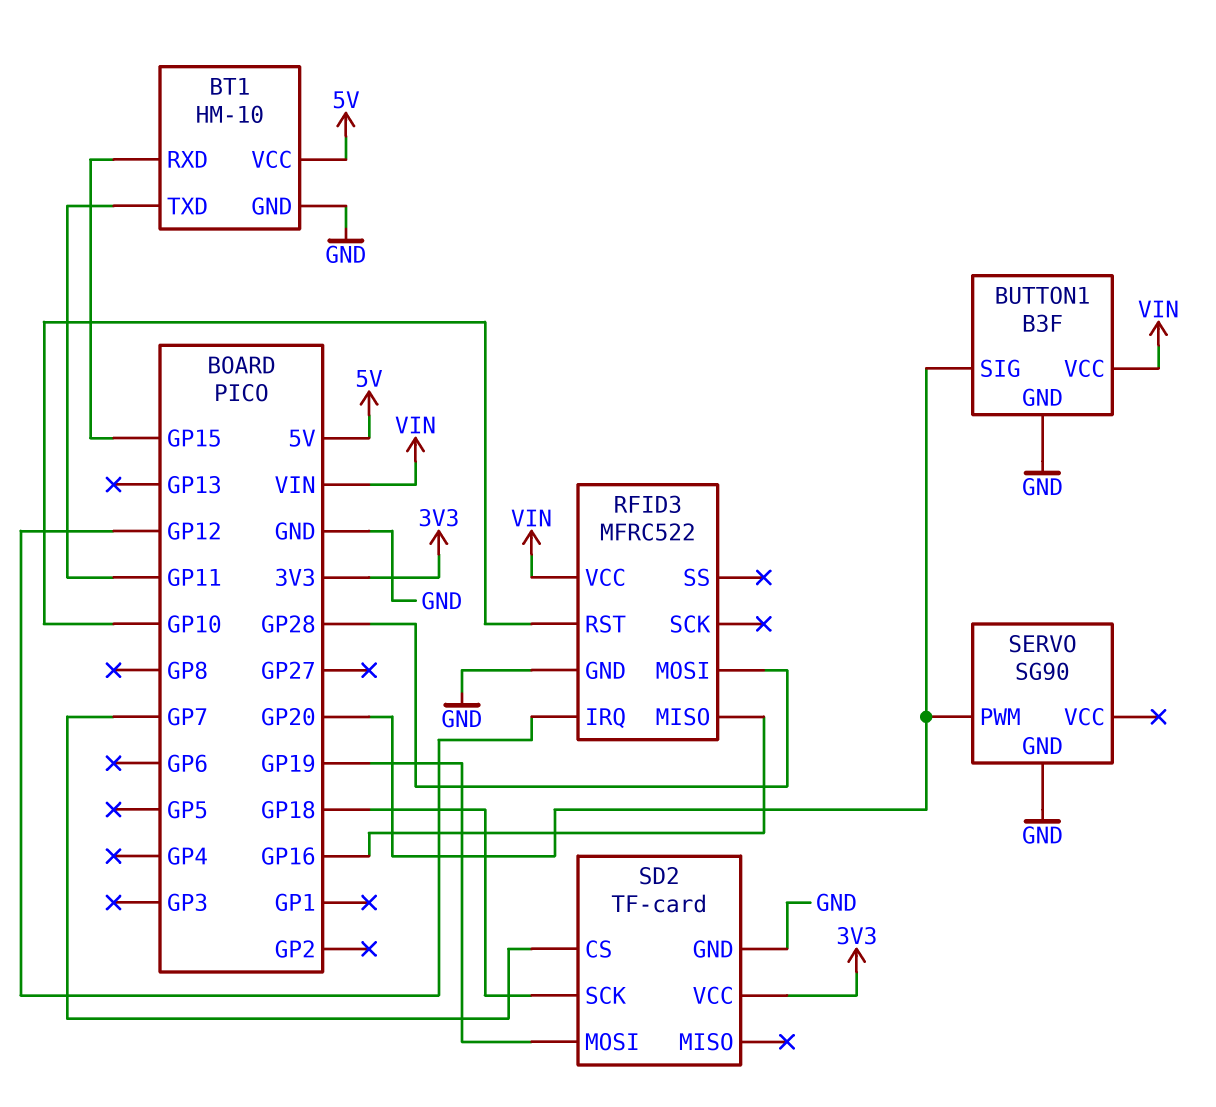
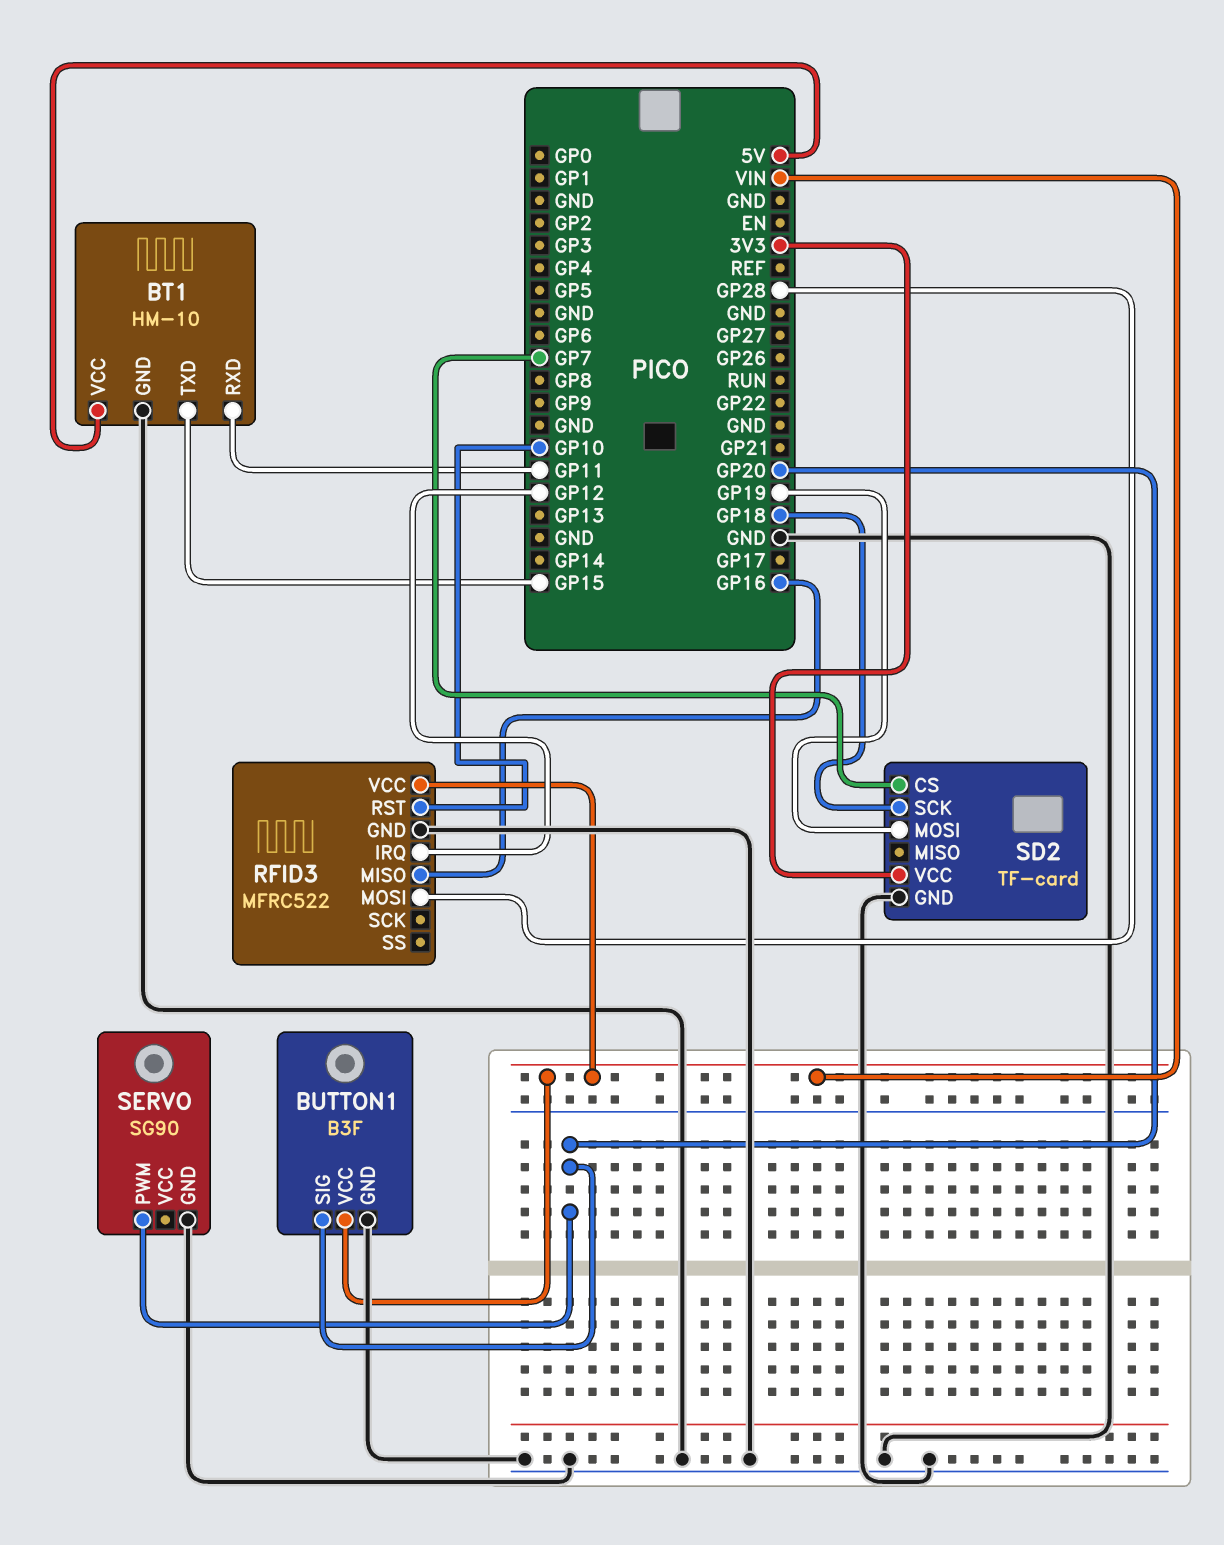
BT1 pin RXD: GP15 -> GP11
BT1 pin TXD: GP11 -> GP15

